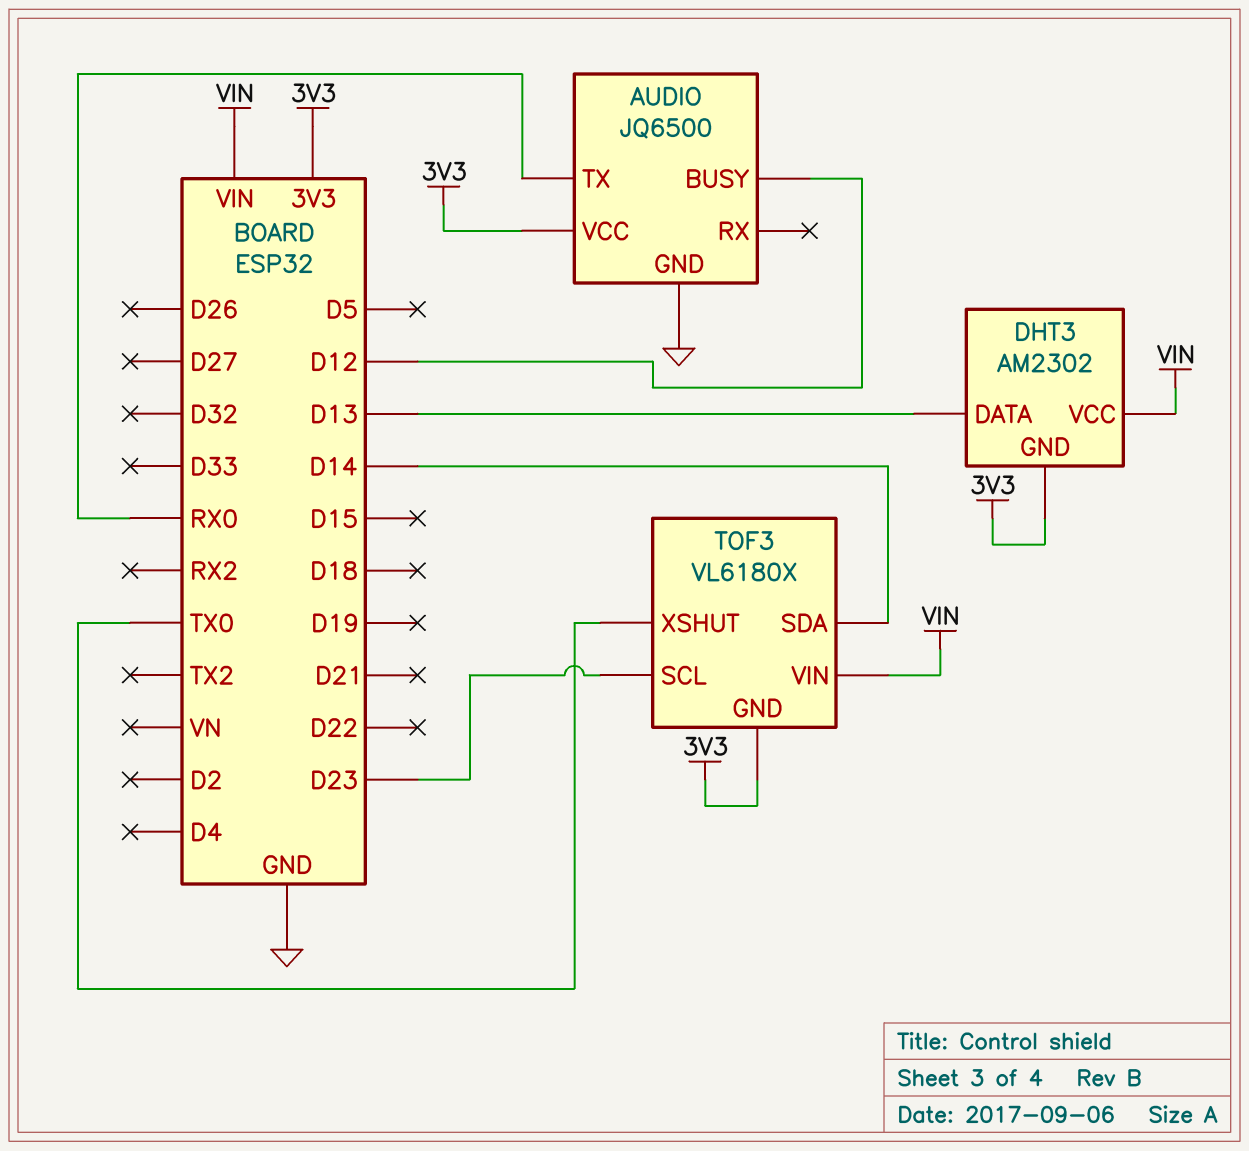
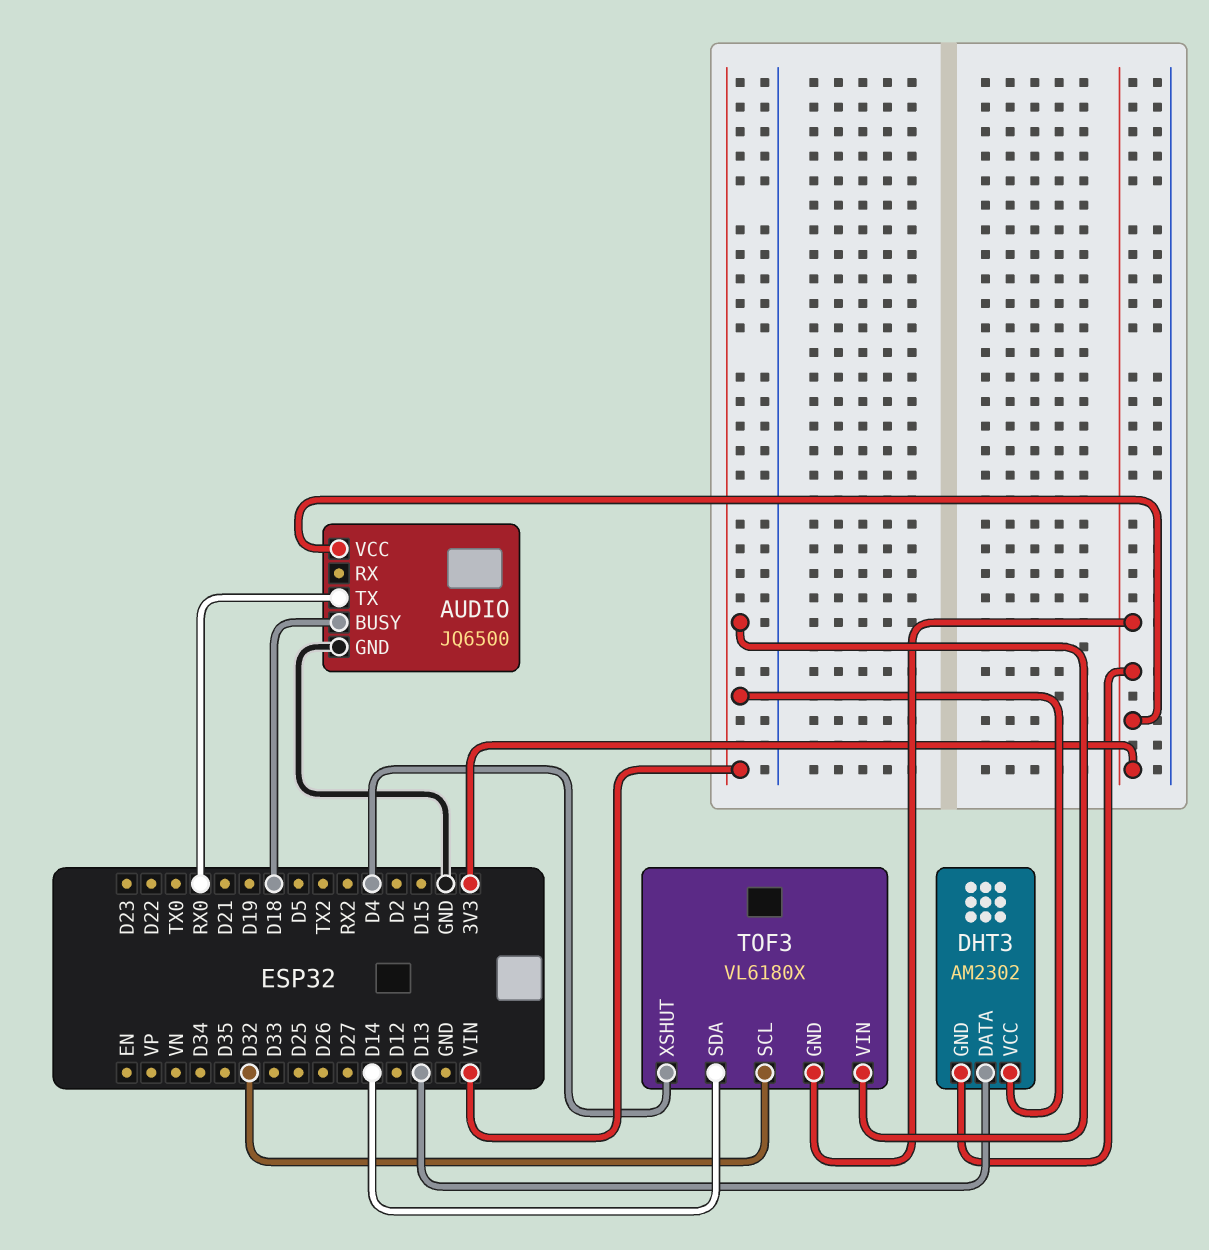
AUDIO pin BUSY: D12 -> D18
TOF3 pin SCL: D23 -> D32
TOF3 pin XSHUT: TX0 -> D4

